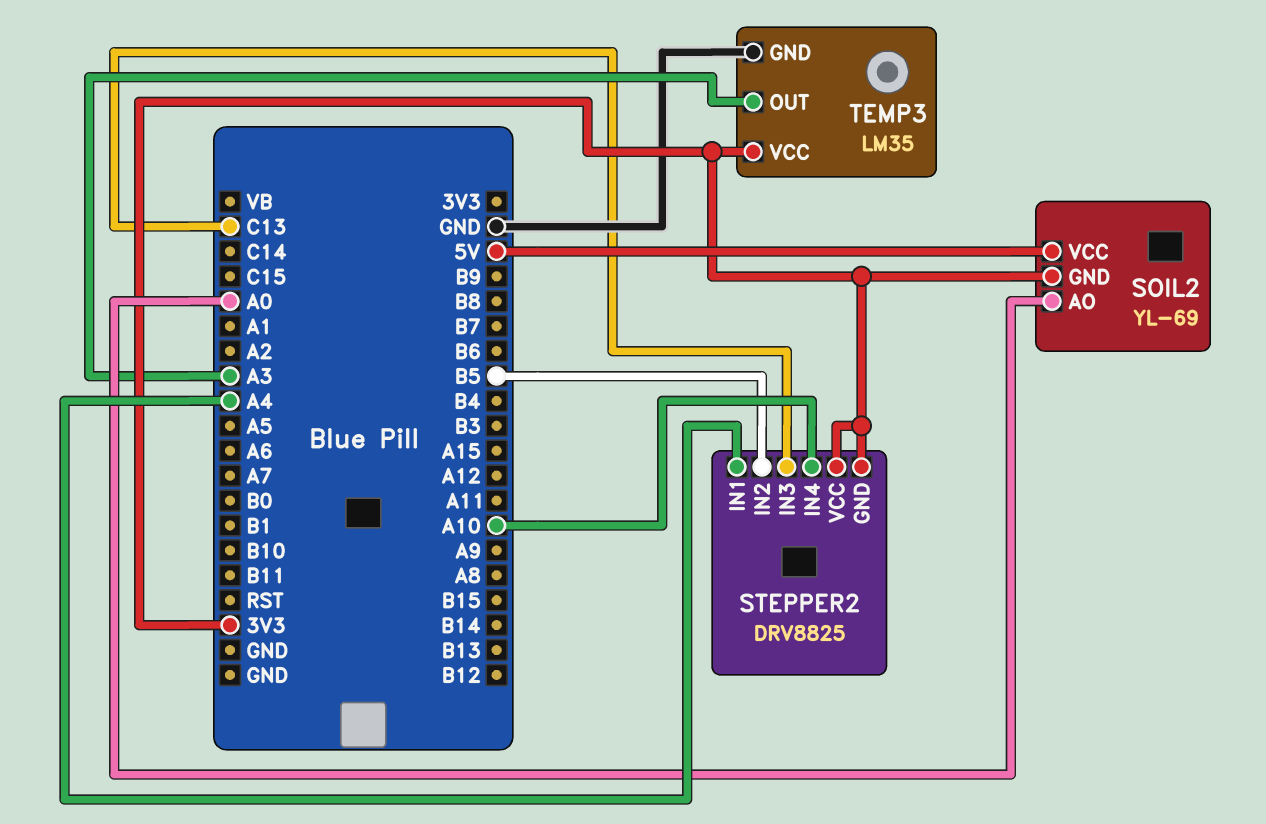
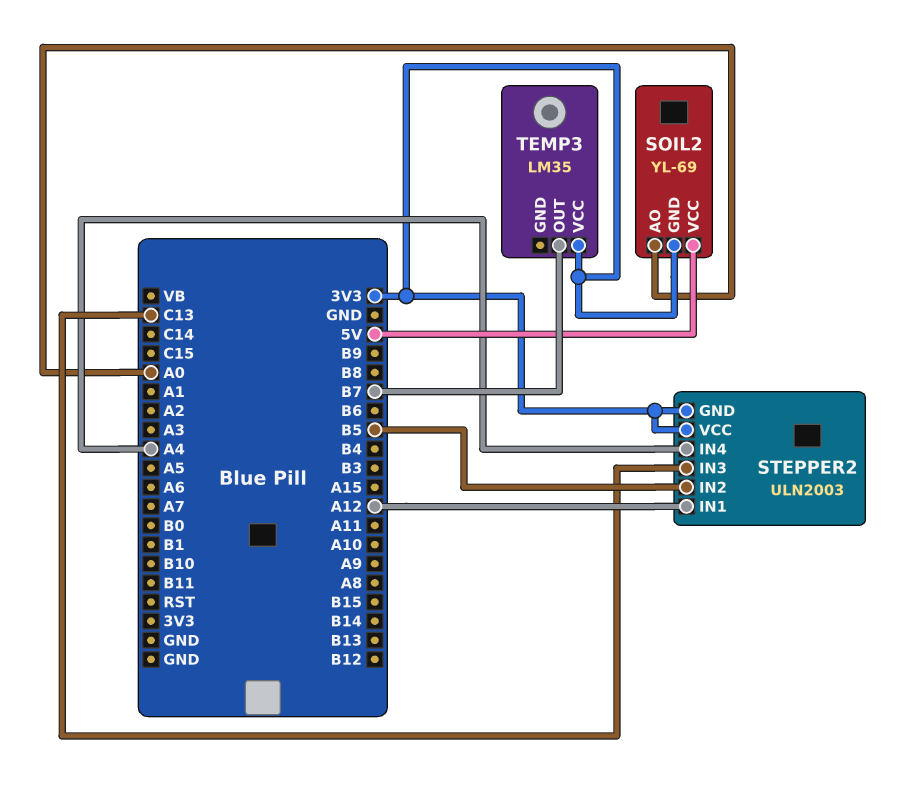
STEPPER2: DRV8825 -> ULN2003
STEPPER2 pin IN1: A4 -> A12
STEPPER2 pin IN4: A10 -> A4
TEMP3 pin GND: GND -> none
TEMP3 pin OUT: A3 -> B7

